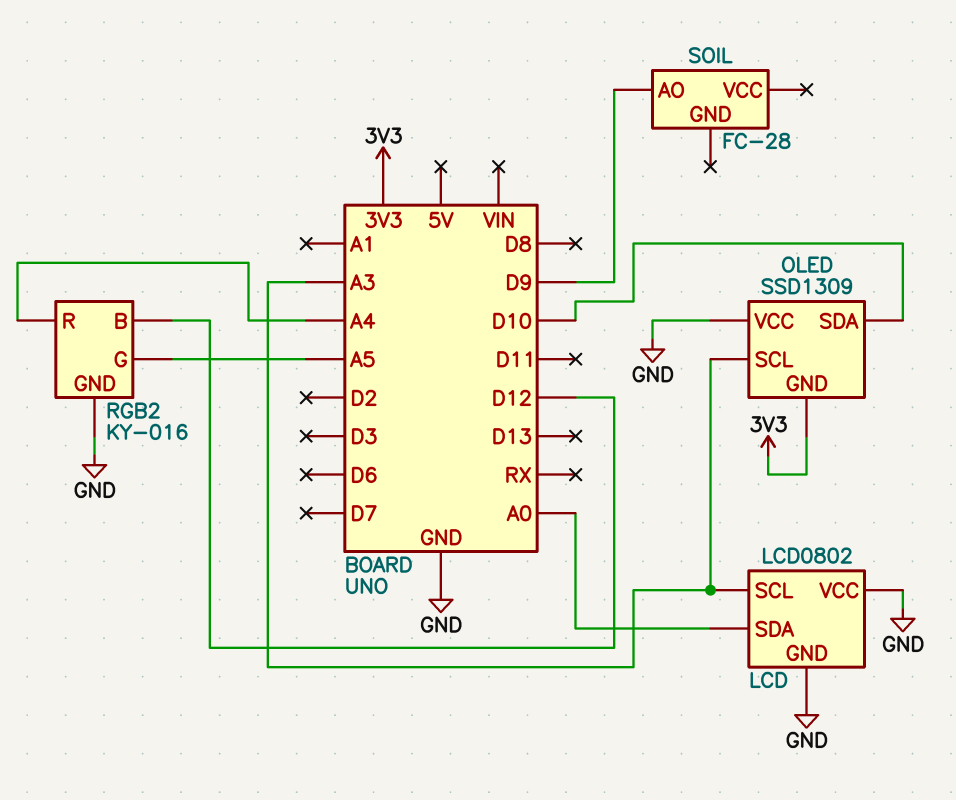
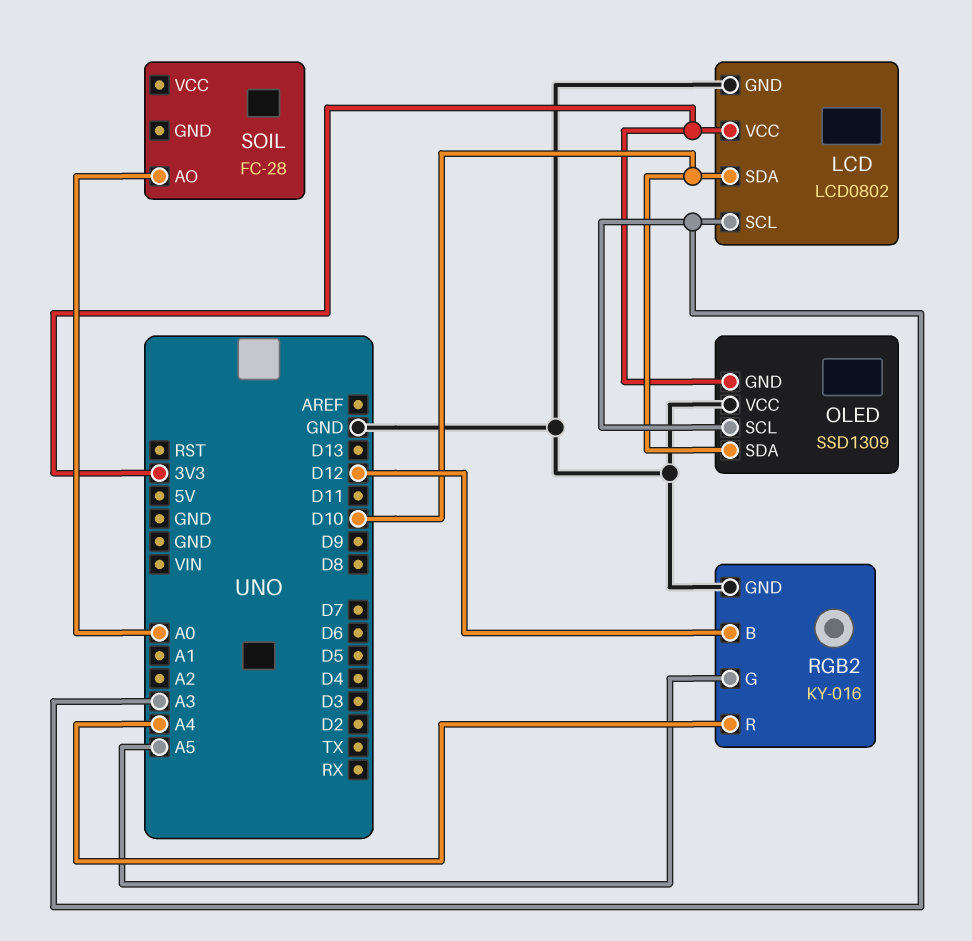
LCD pin SDA: A0 -> D10
LCD pin VCC: GND -> 3V3
SOIL pin AO: D9 -> A0

